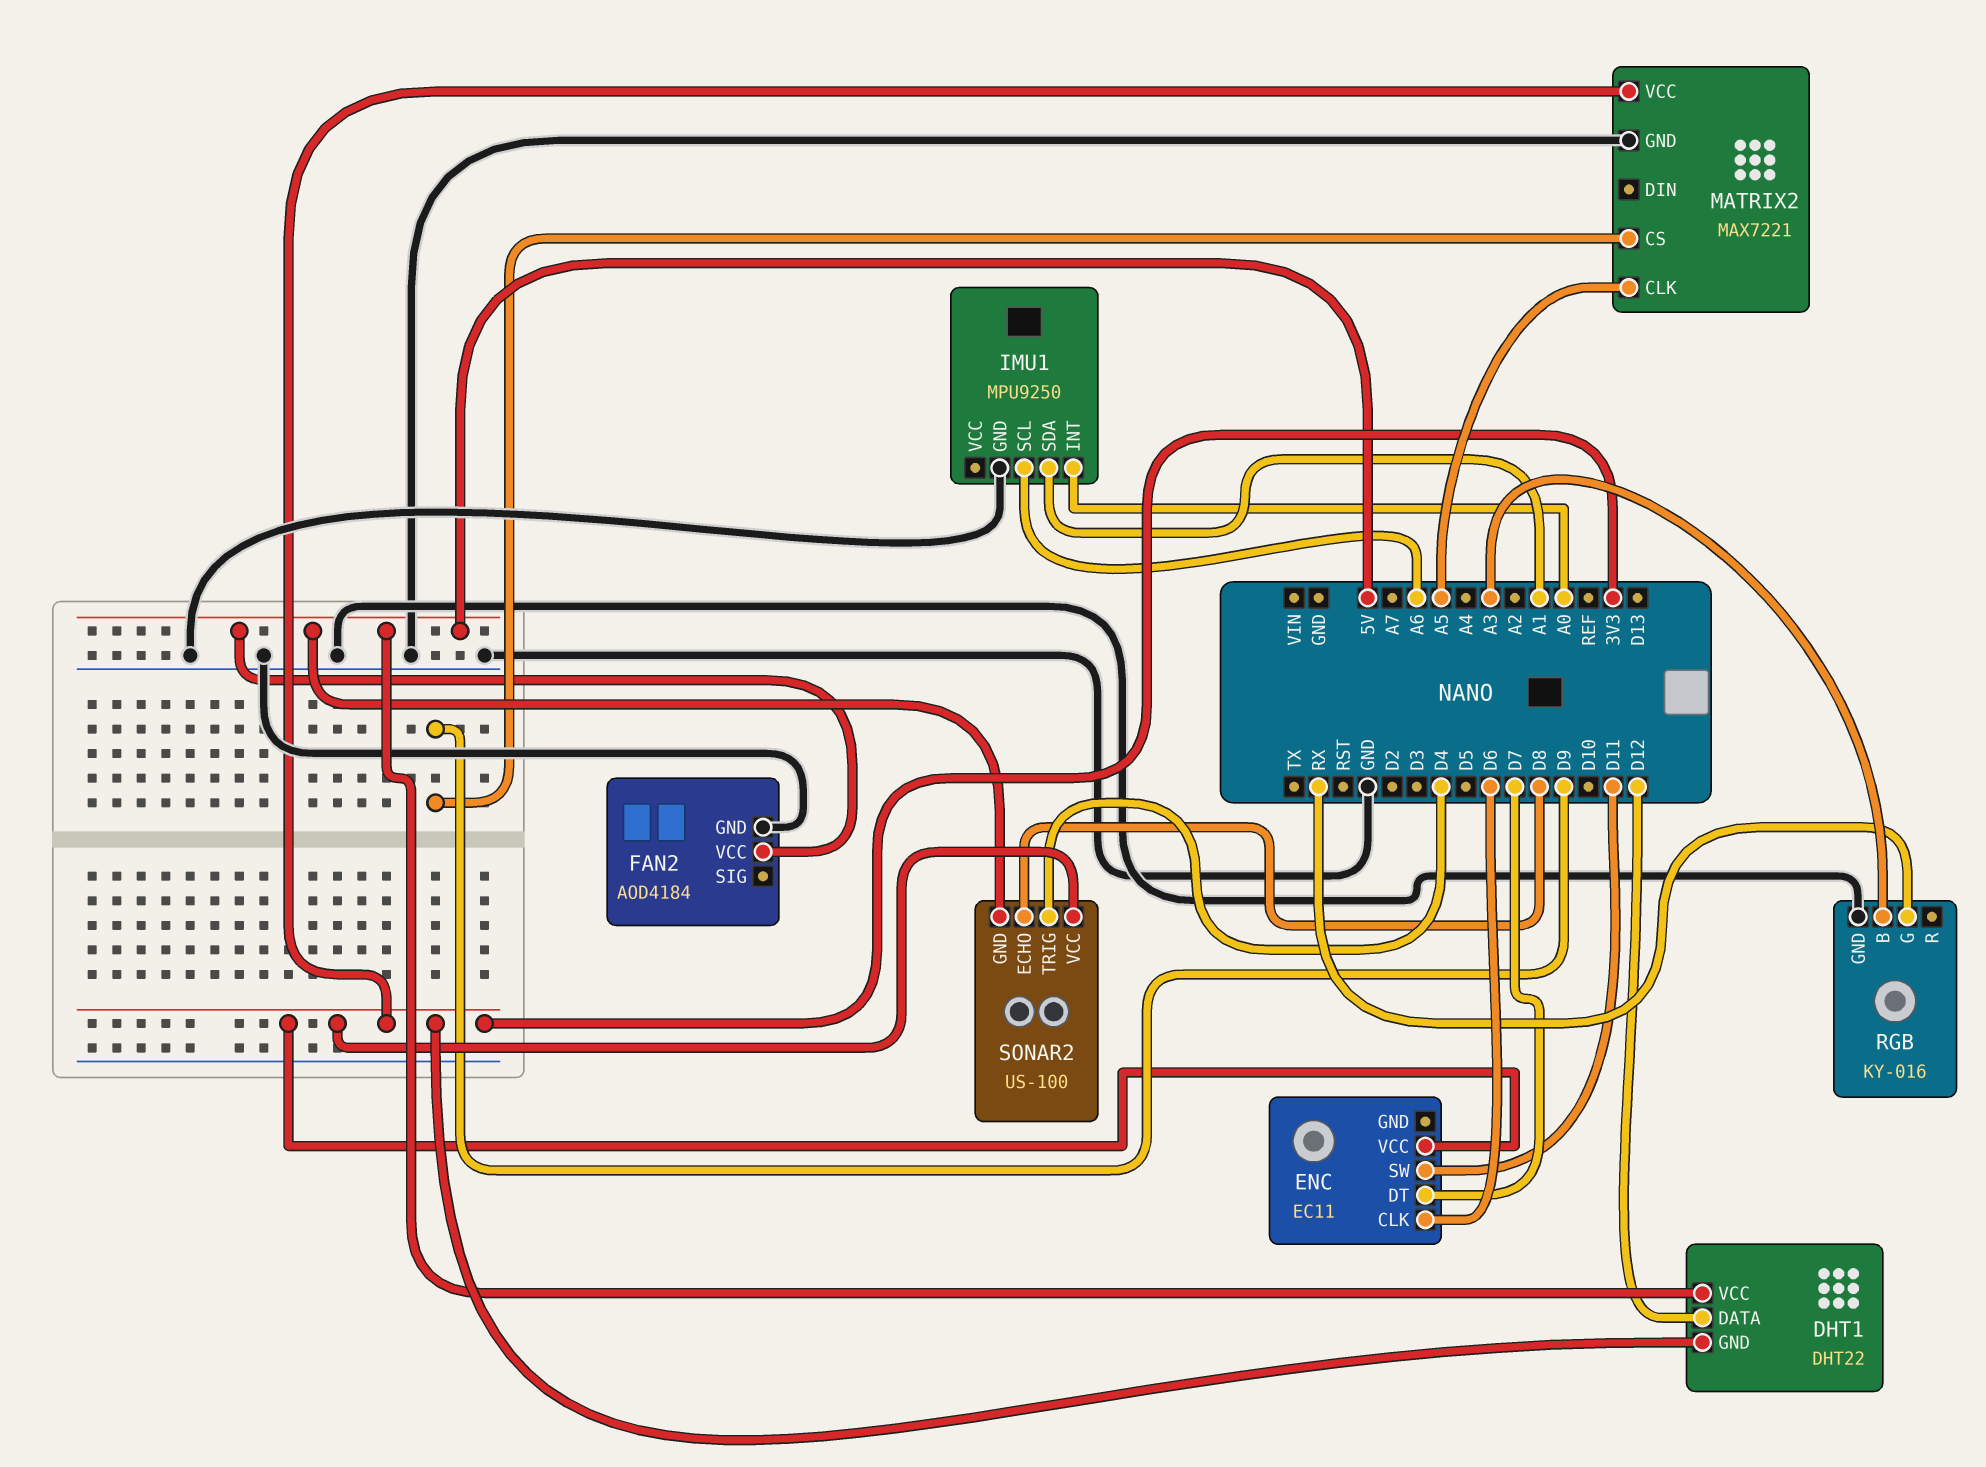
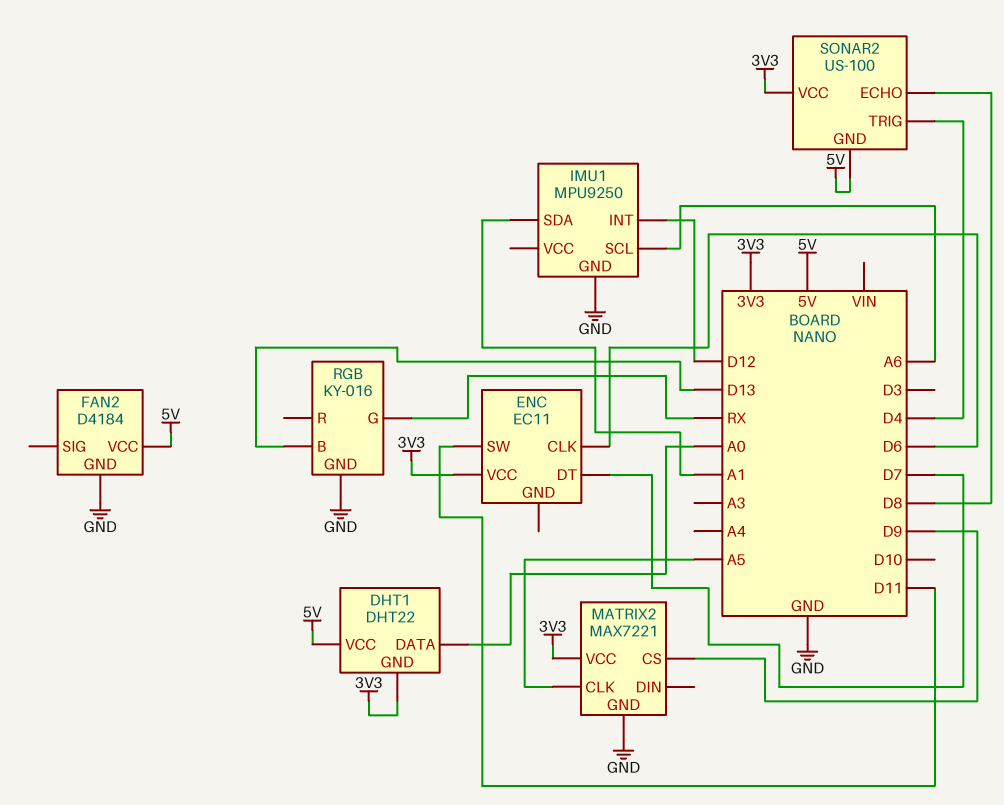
DHT1 pin DATA: D12 -> A0
FAN2: AOD4184 -> D4184
IMU1 pin INT: A0 -> D12
RGB pin B: A3 -> D13

